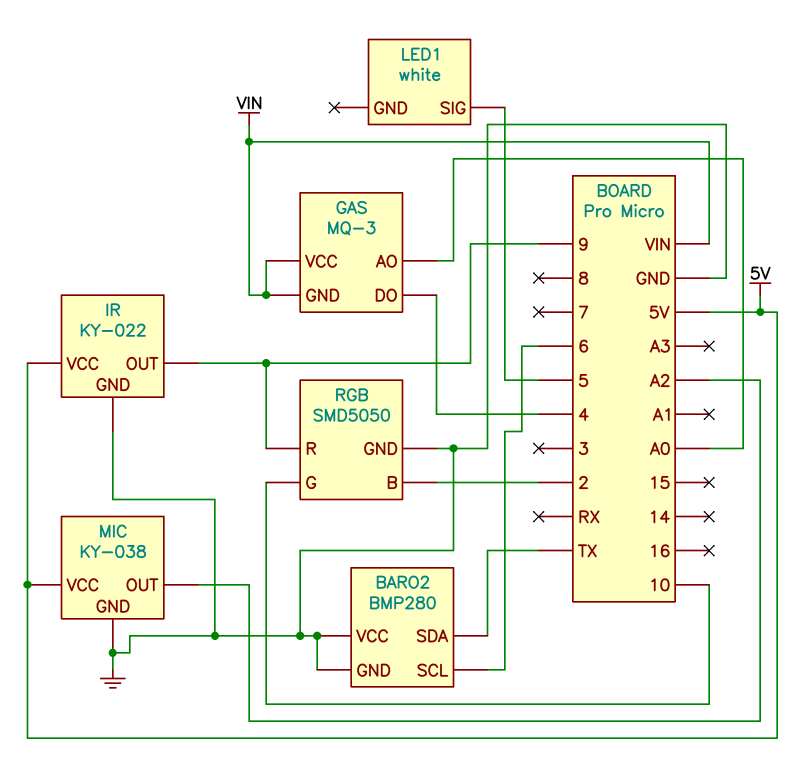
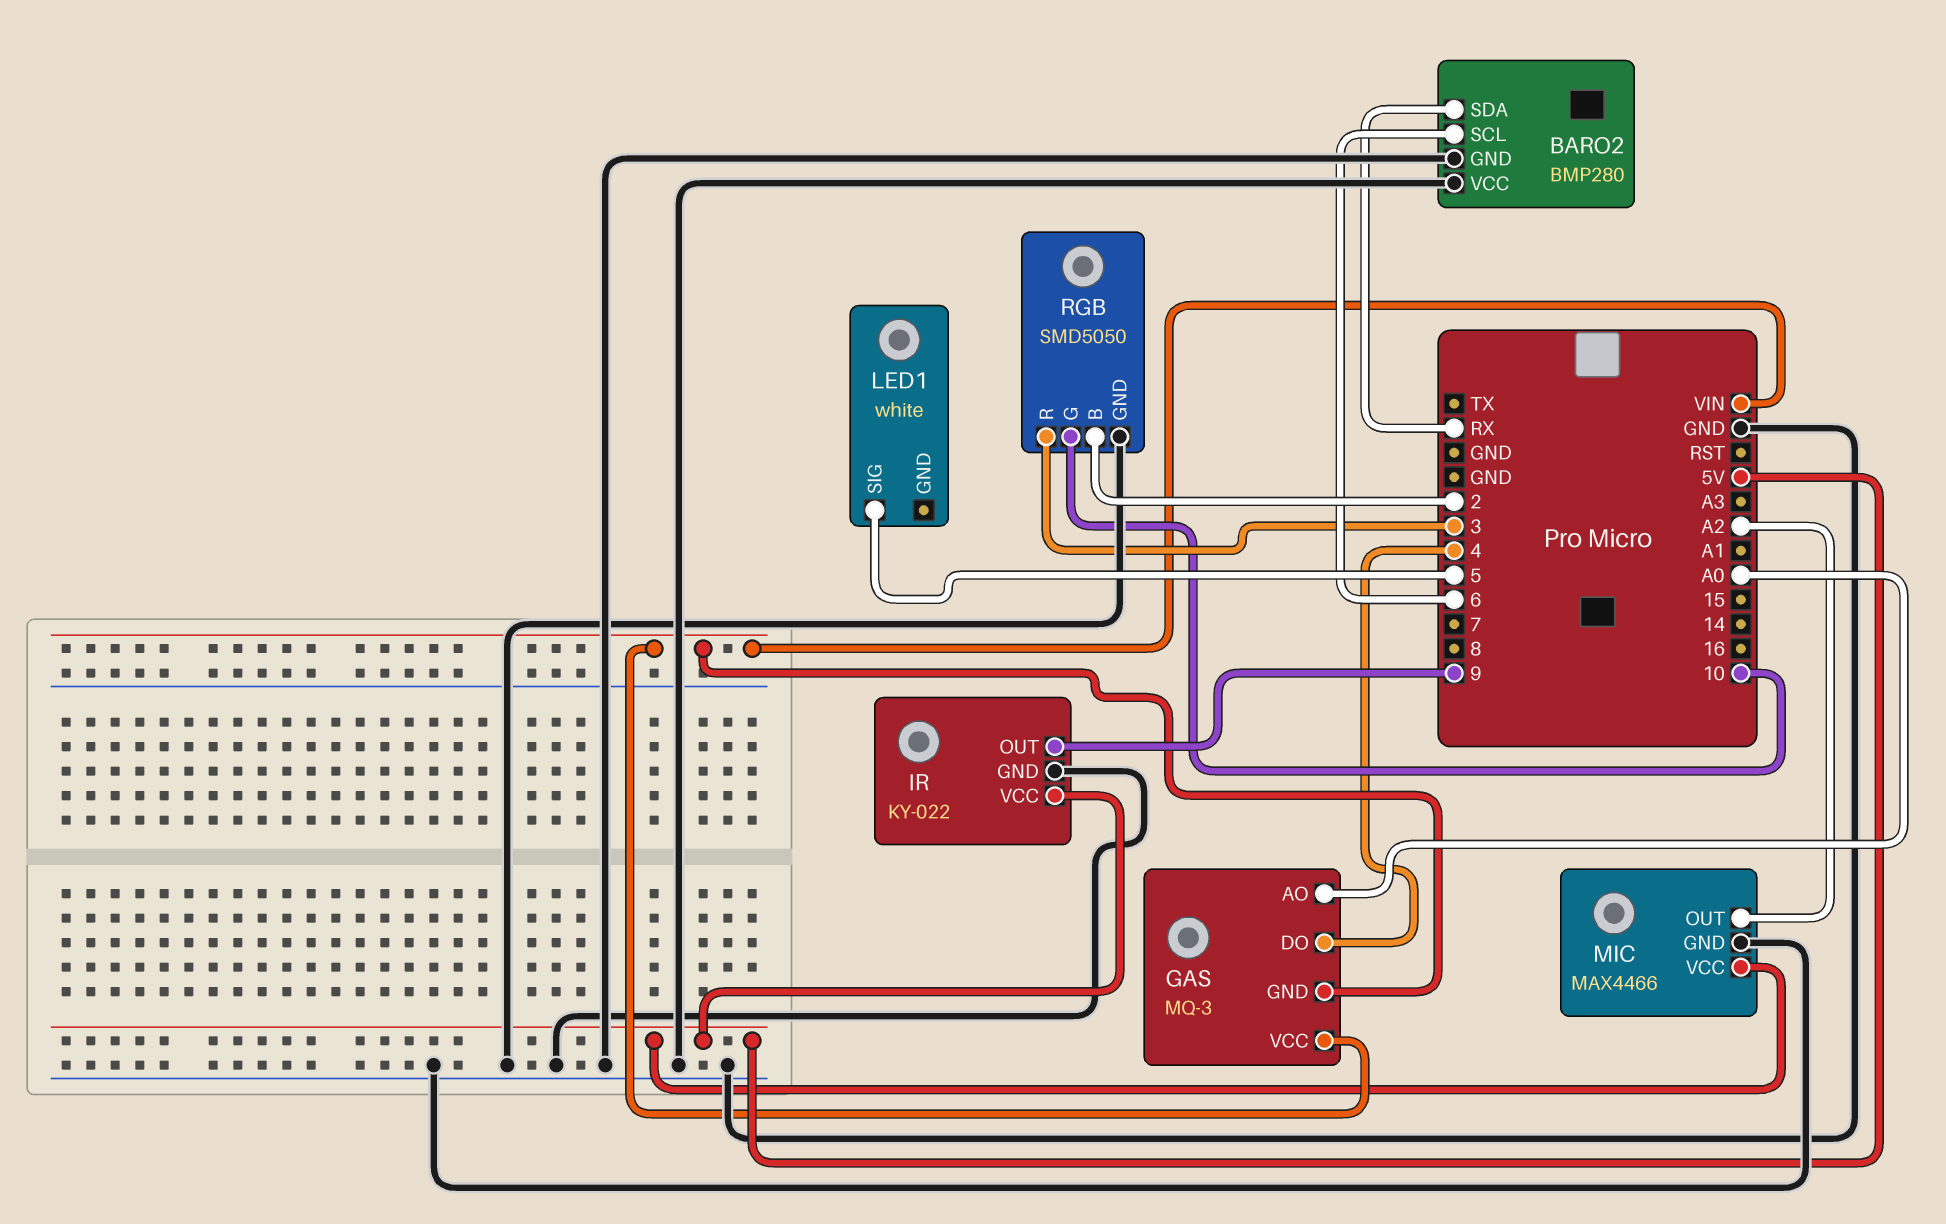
BARO2 pin SDA: TX -> RX
MIC: KY-038 -> MAX4466
RGB pin R: 9 -> 3

